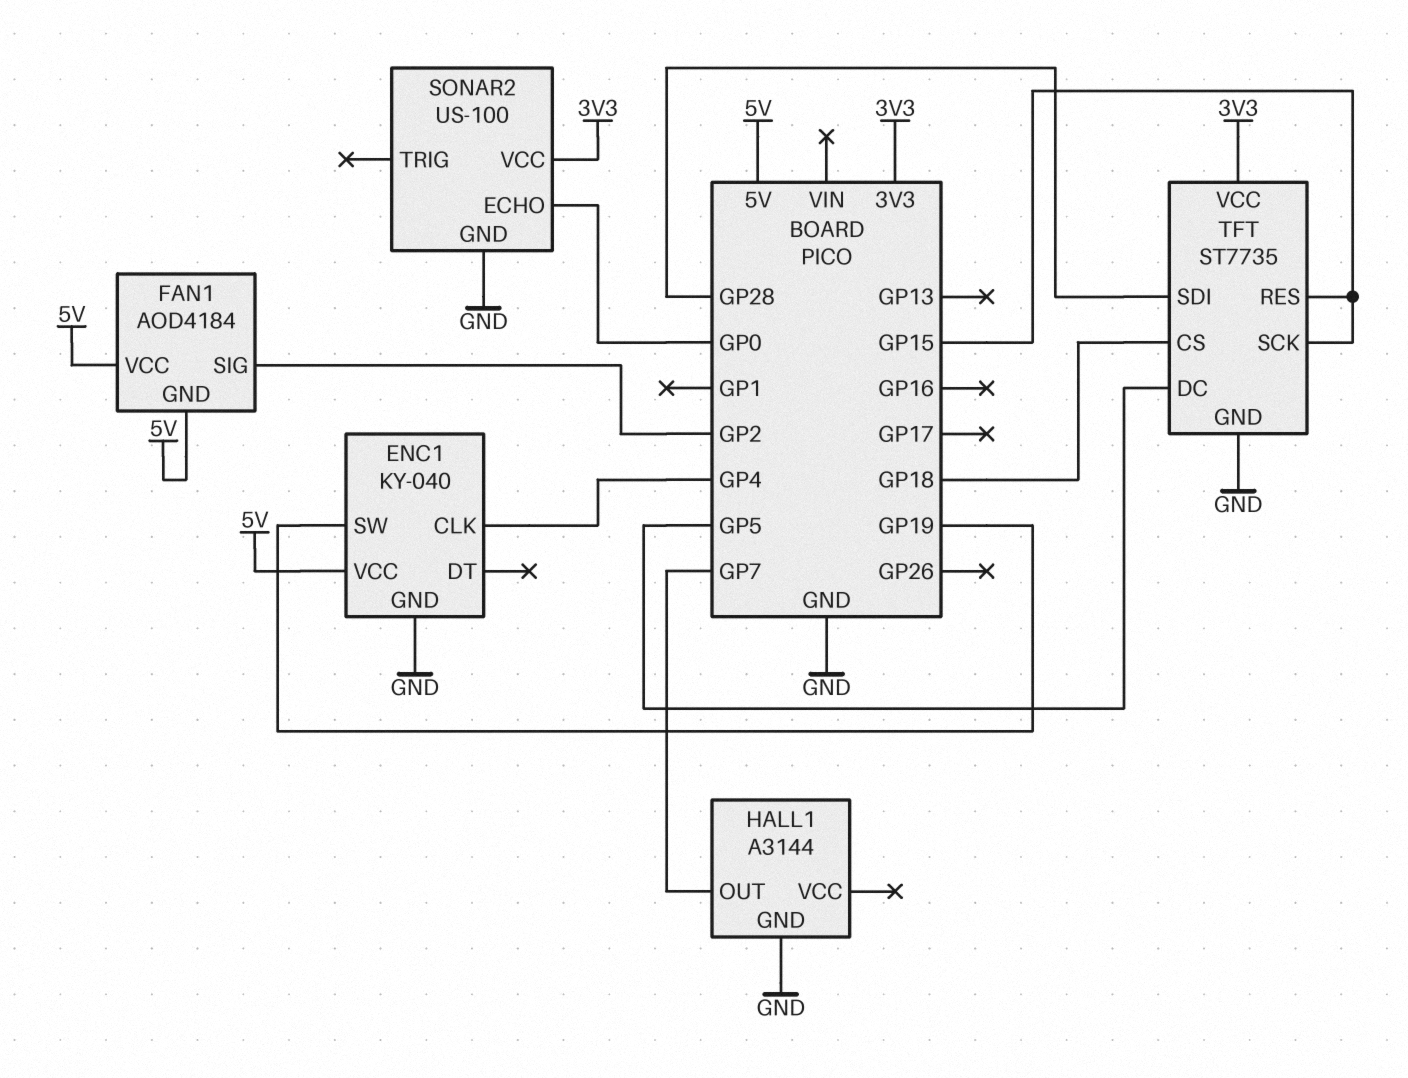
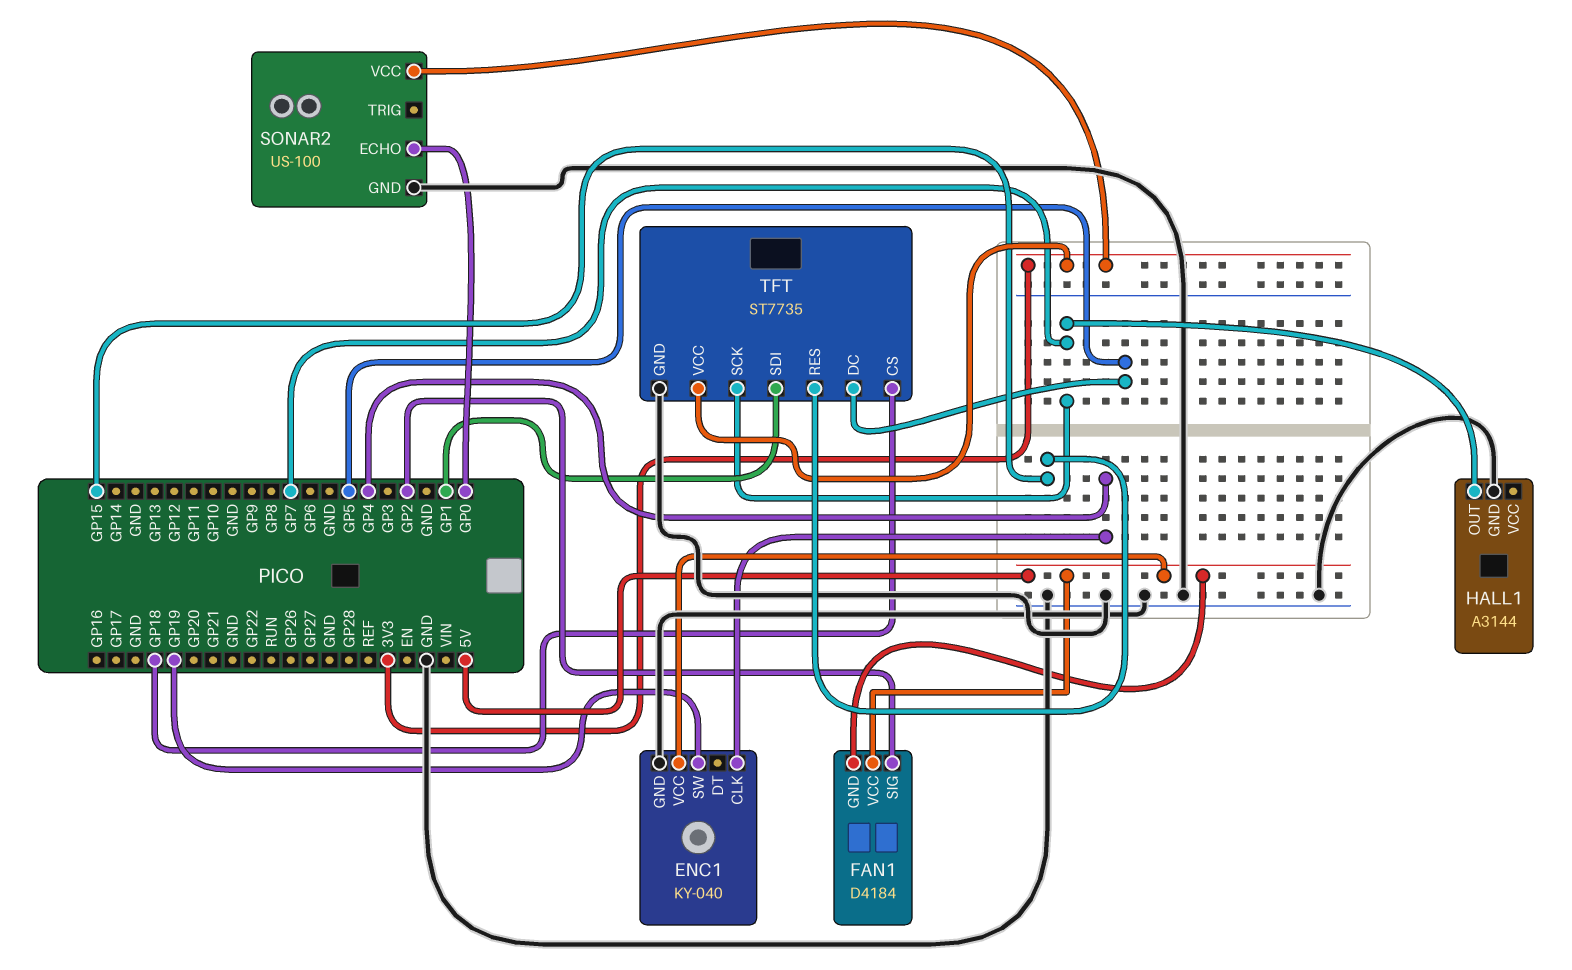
FAN1: AOD4184 -> D4184
TFT pin SCK: GP15 -> GP7
TFT pin SDI: GP28 -> GP1

